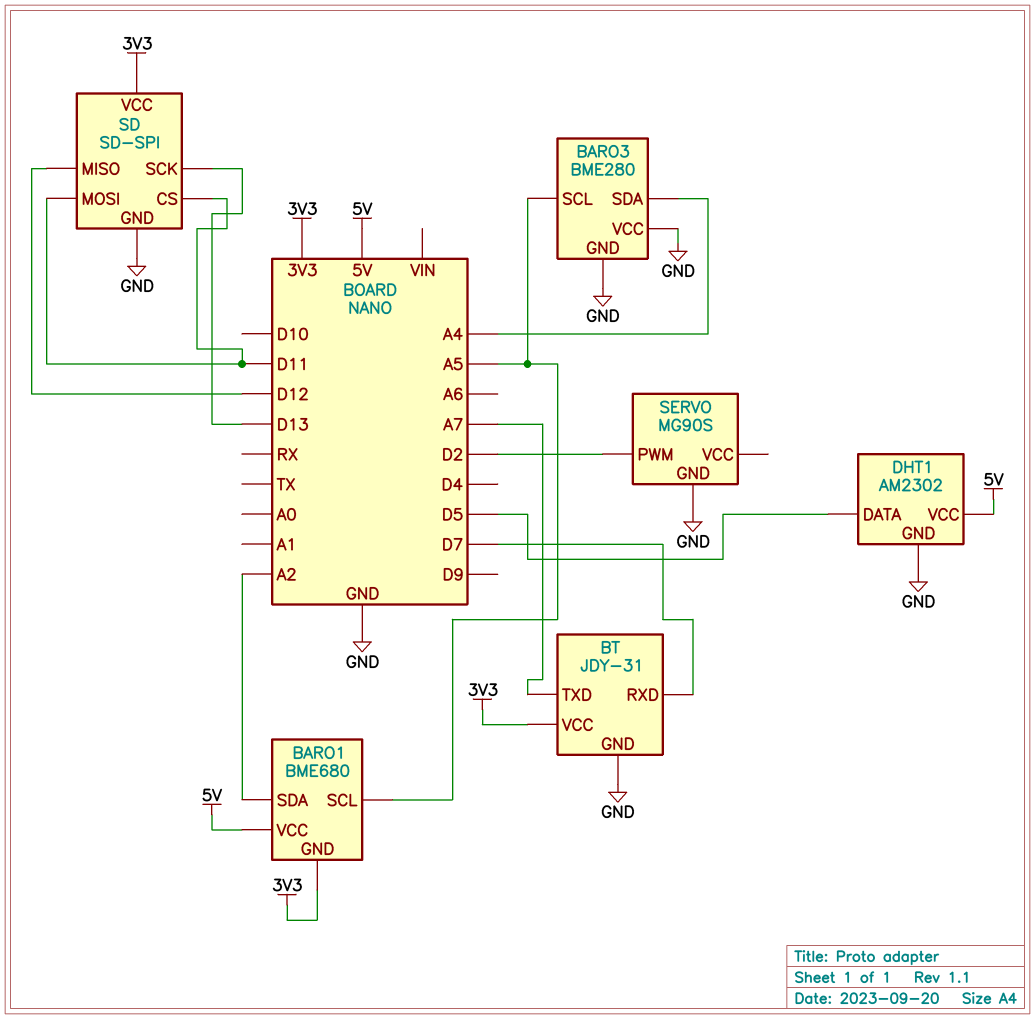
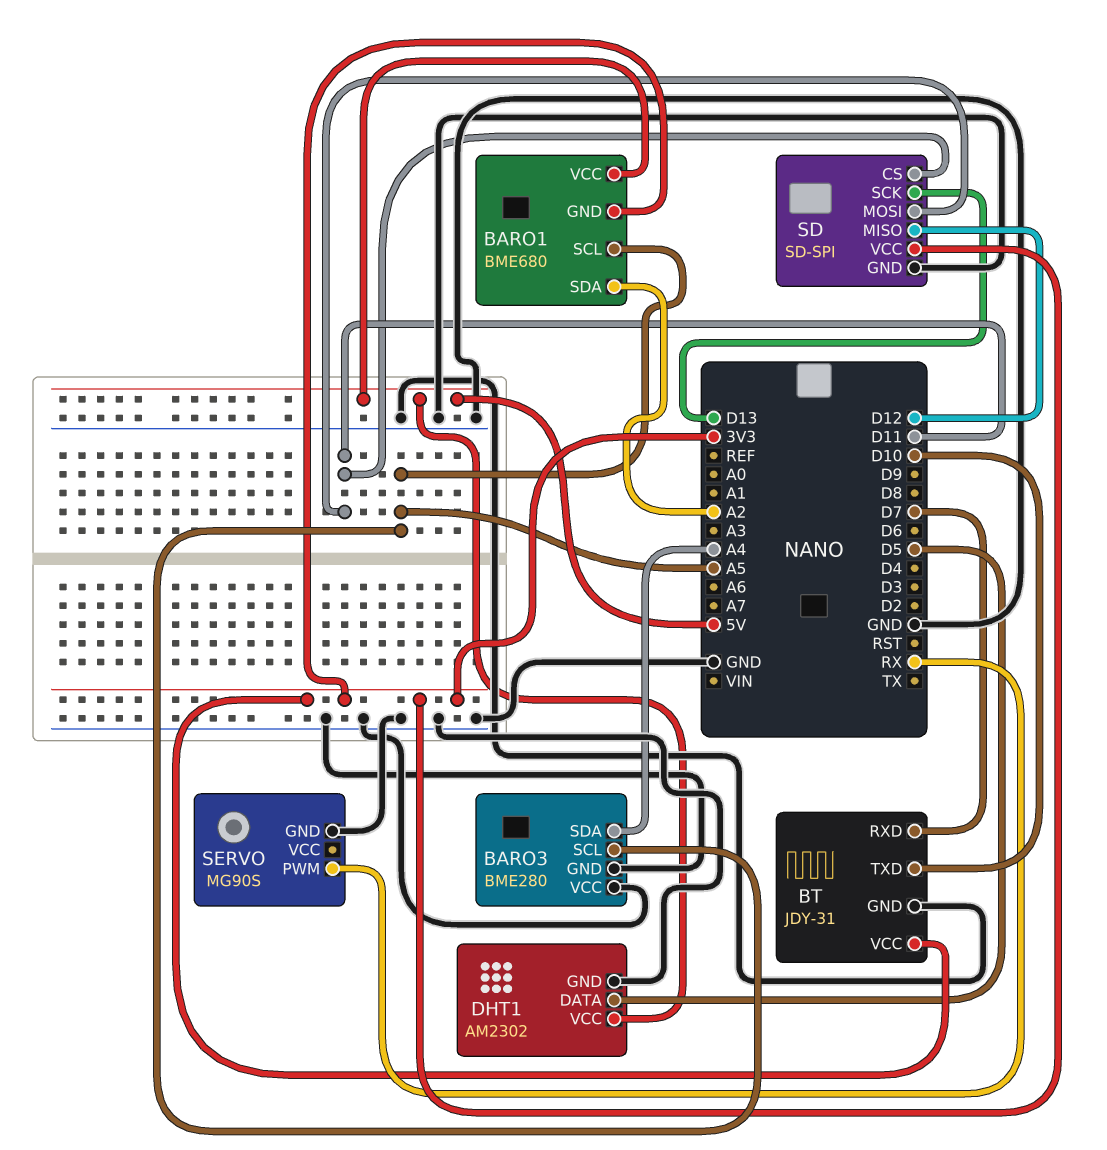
BT pin TXD: A7 -> D10
SERVO pin PWM: D2 -> RX

